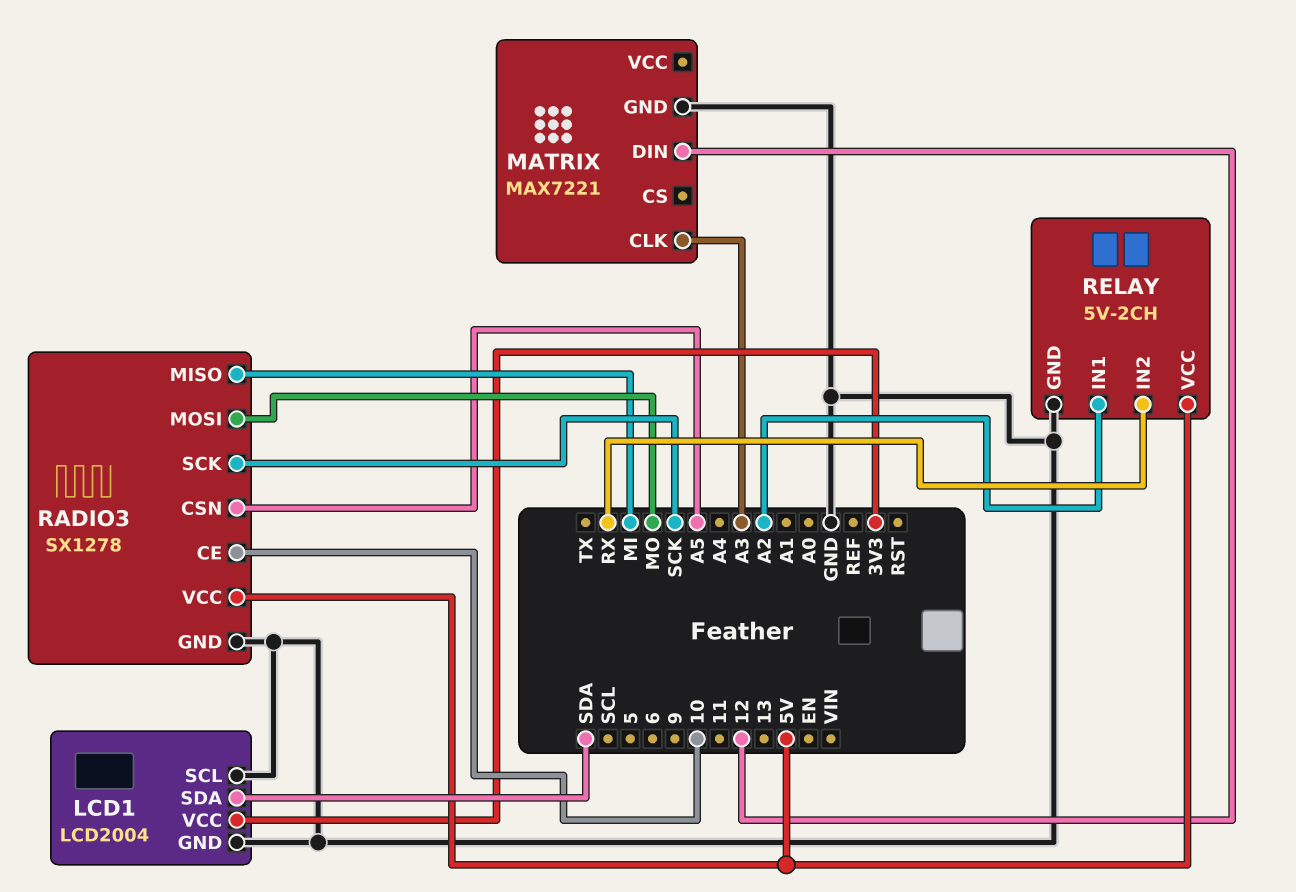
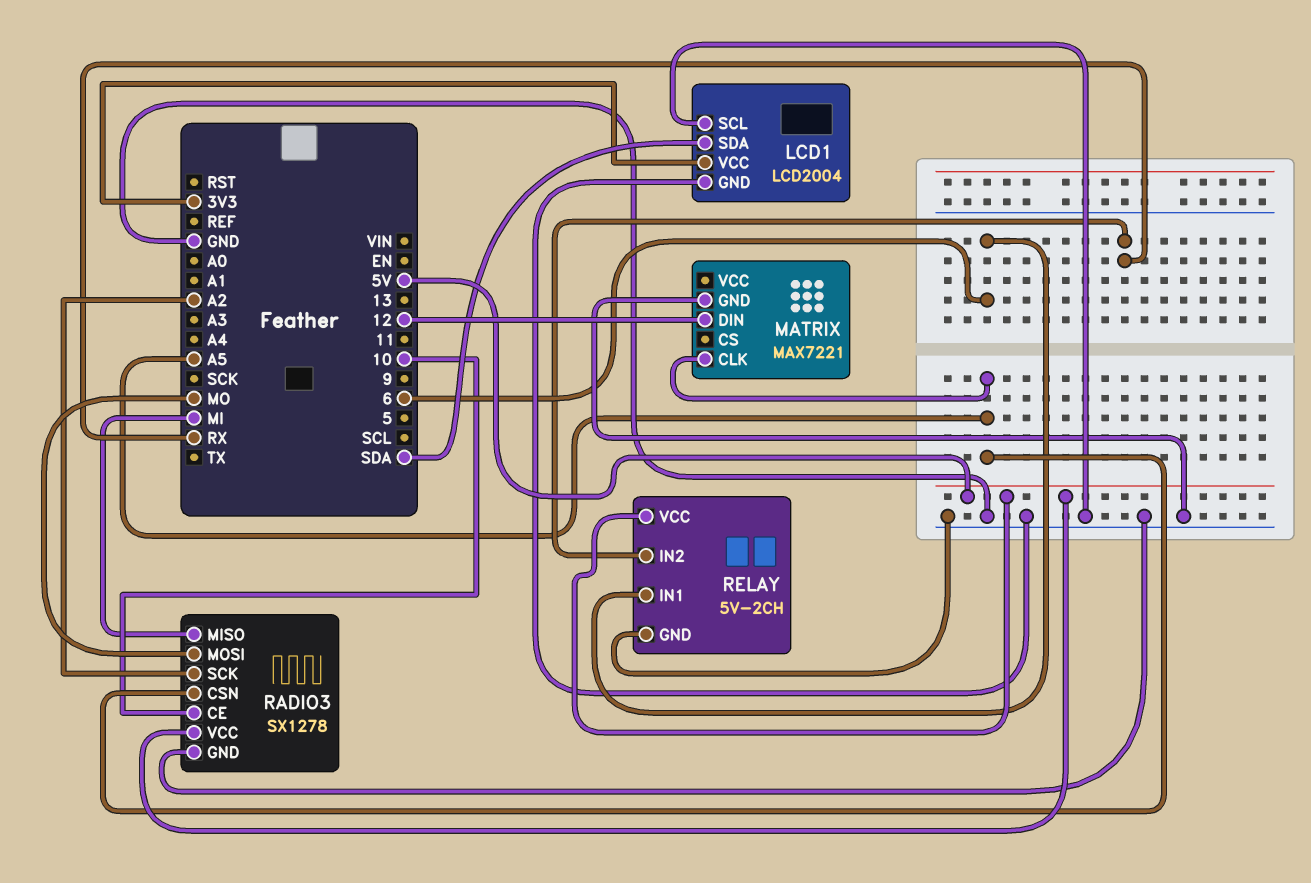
MATRIX pin CLK: A3 -> A5
RADIO3 pin SCK: SCK -> A2
RELAY pin IN1: A2 -> 6

